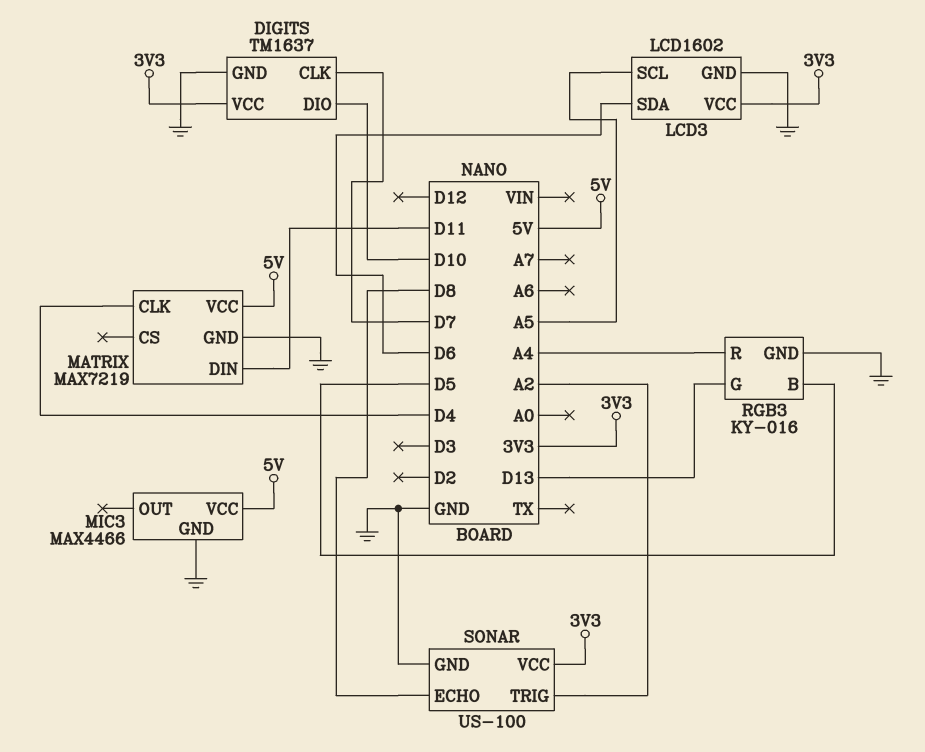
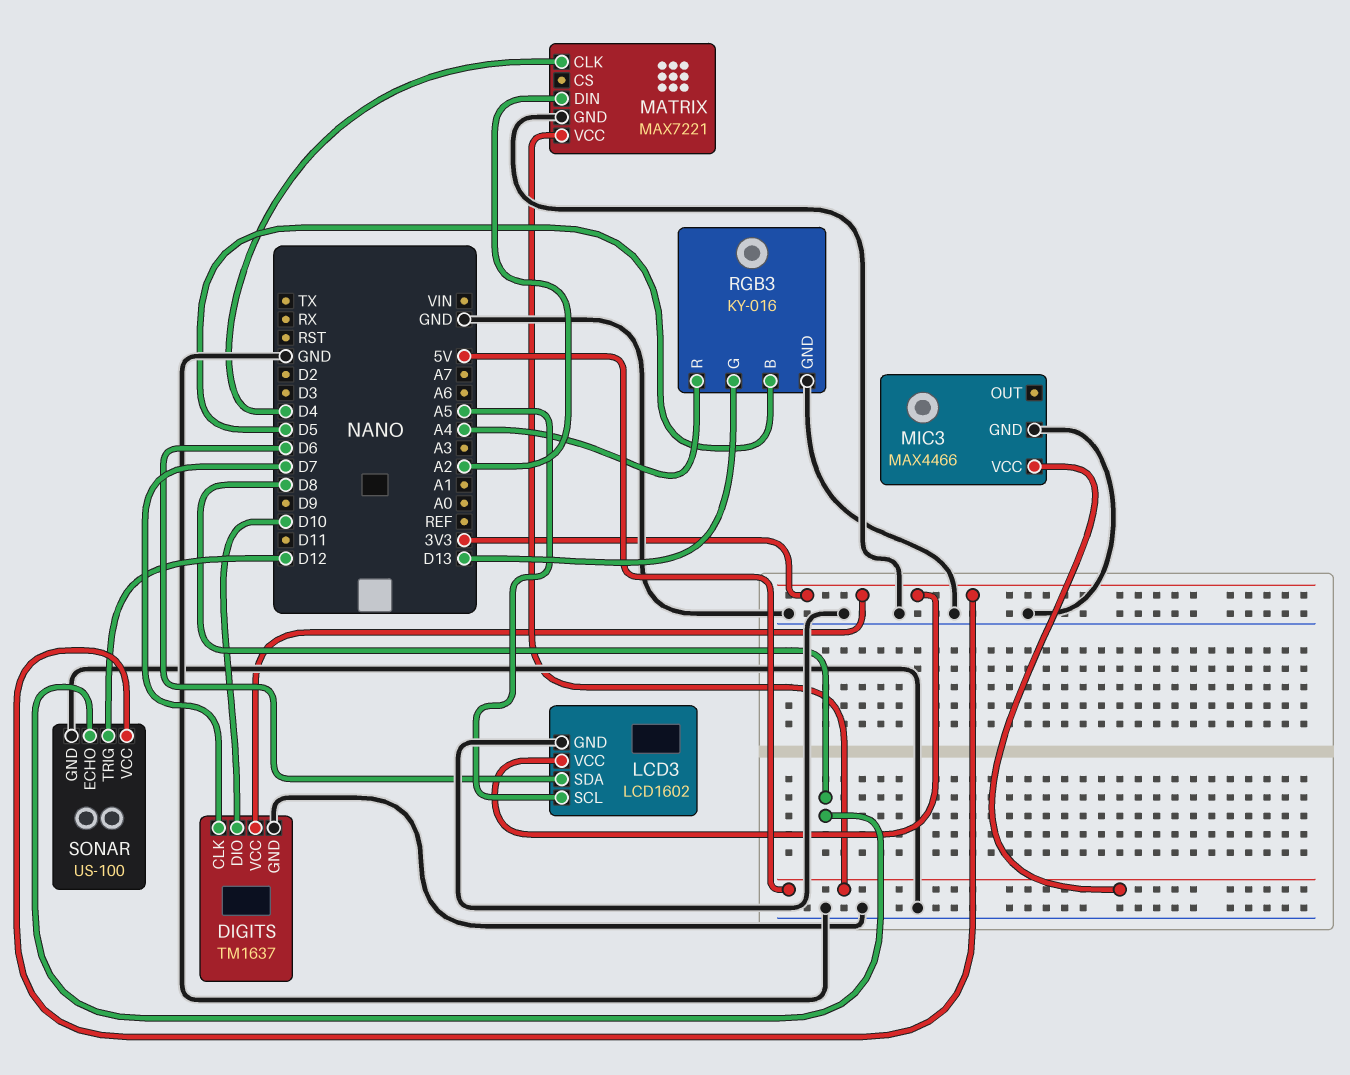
MATRIX: MAX7219 -> MAX7221
MATRIX pin DIN: D11 -> A2
SONAR pin TRIG: A2 -> D12

